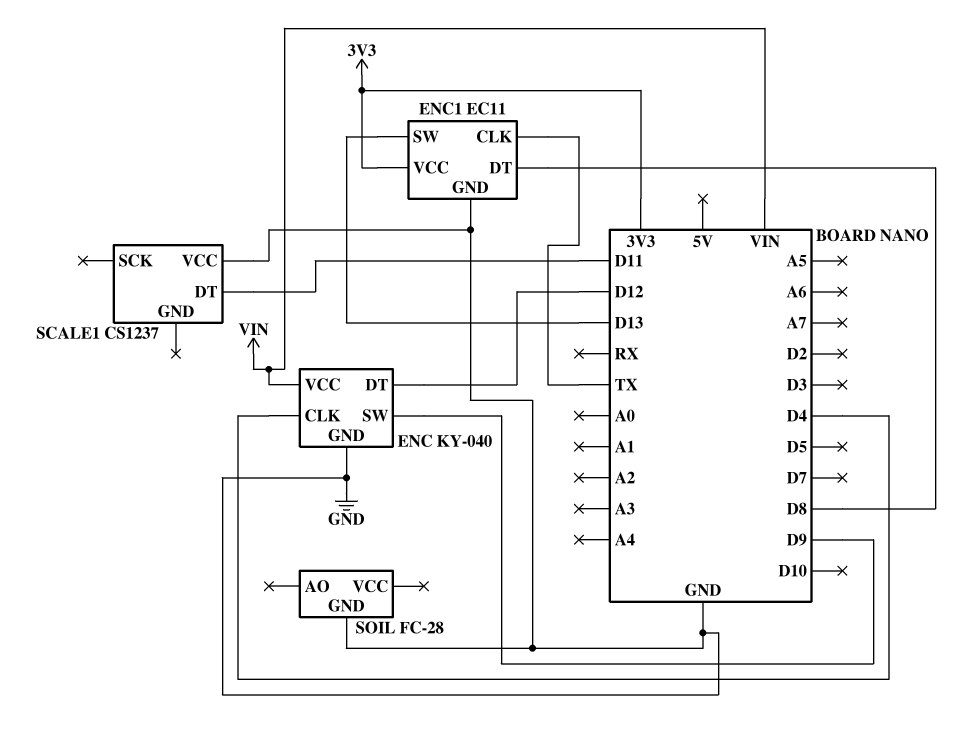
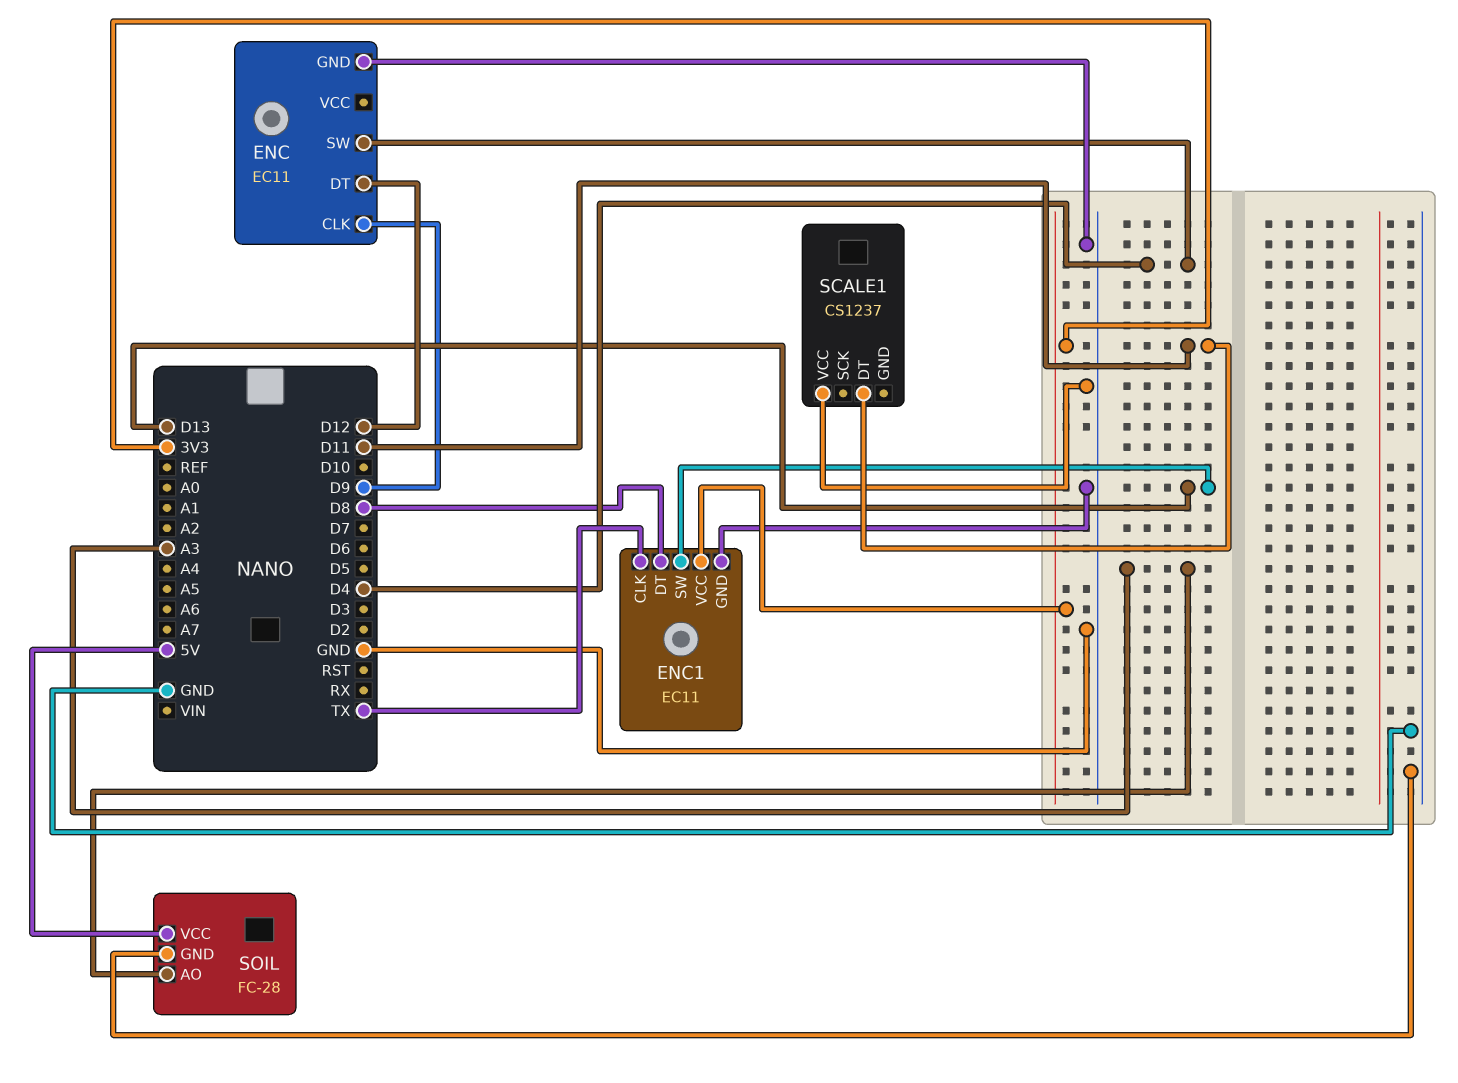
ENC: KY-040 -> EC11
ENC pin CLK: D4 -> D9
ENC pin SW: D9 -> D4
ENC pin VCC: VIN -> none
SOIL pin AO: none -> A3
SOIL pin VCC: none -> 5V

